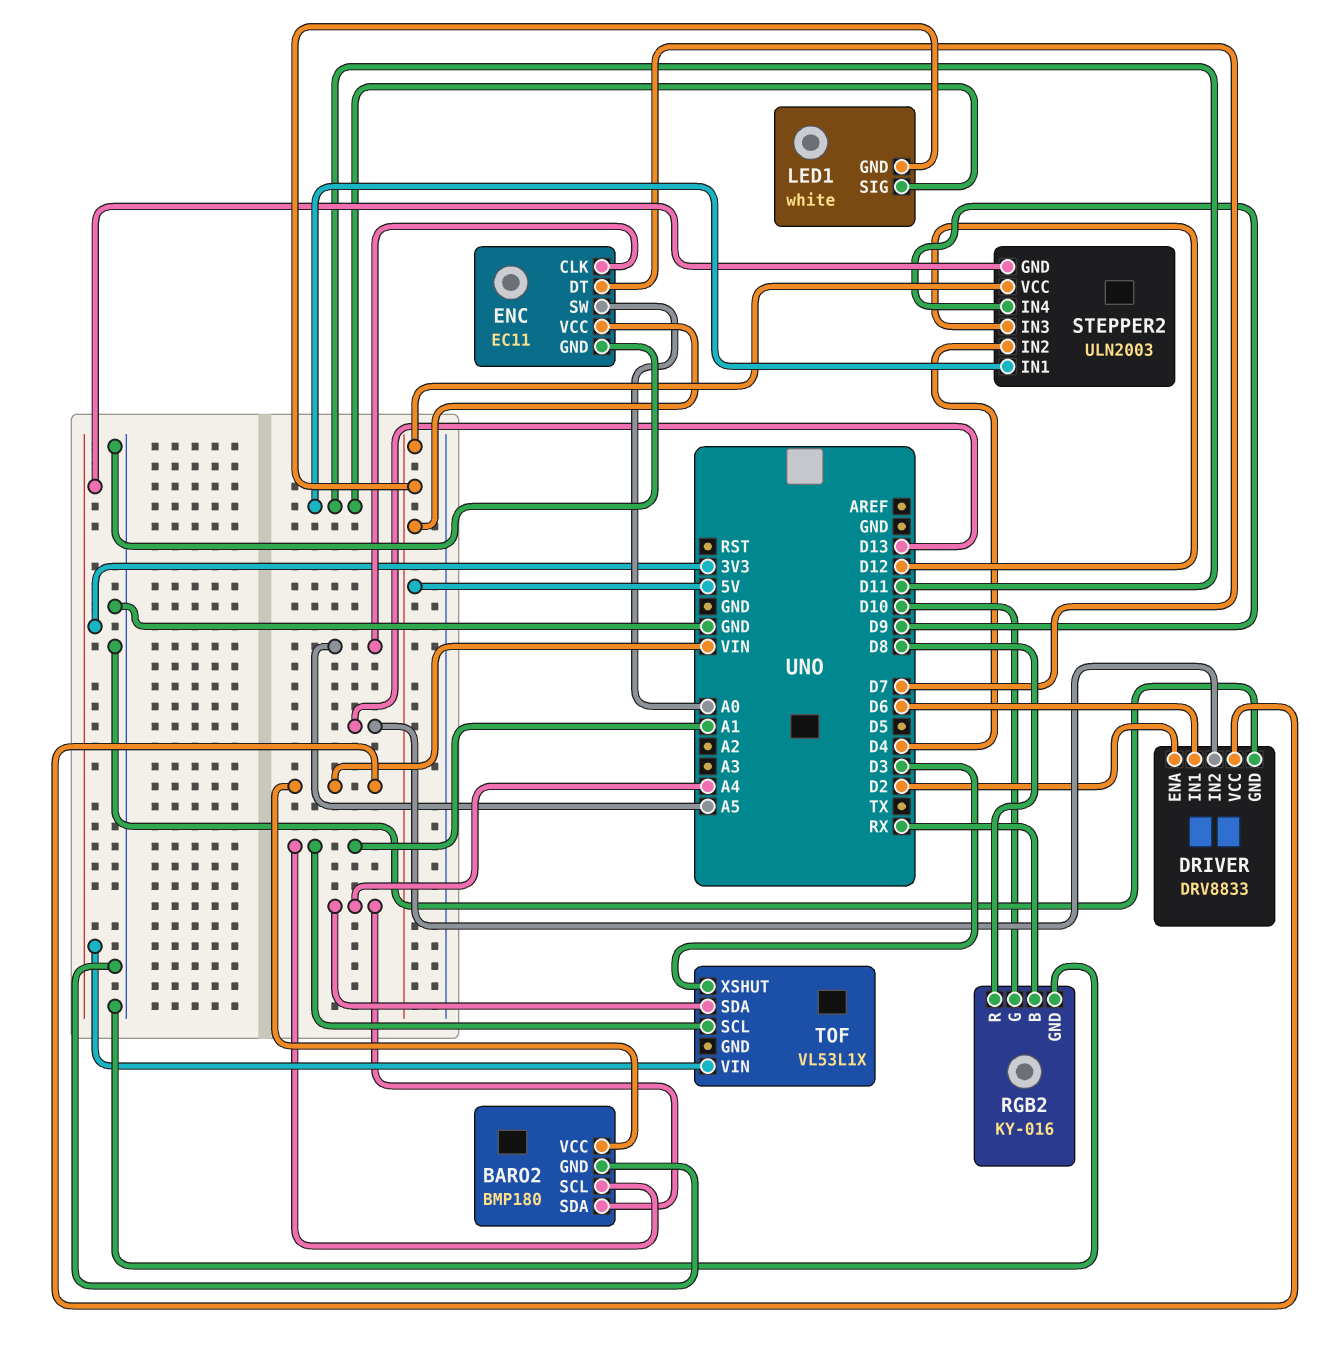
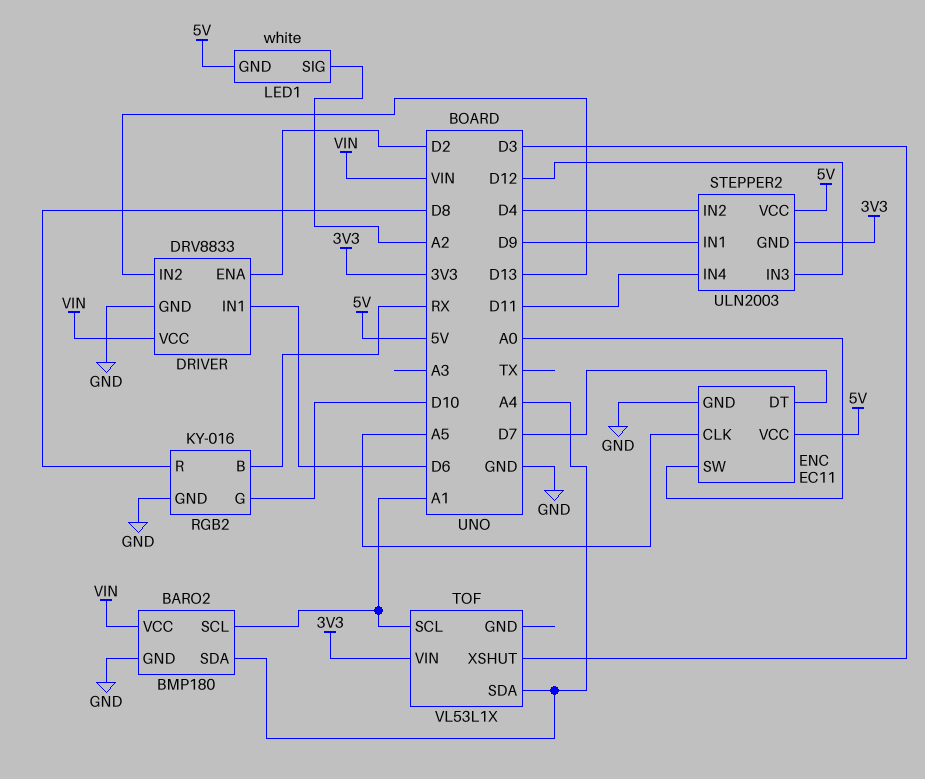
LED1 pin SIG: D11 -> A2
STEPPER2 pin IN1: D11 -> D9
STEPPER2 pin IN4: D9 -> D11

